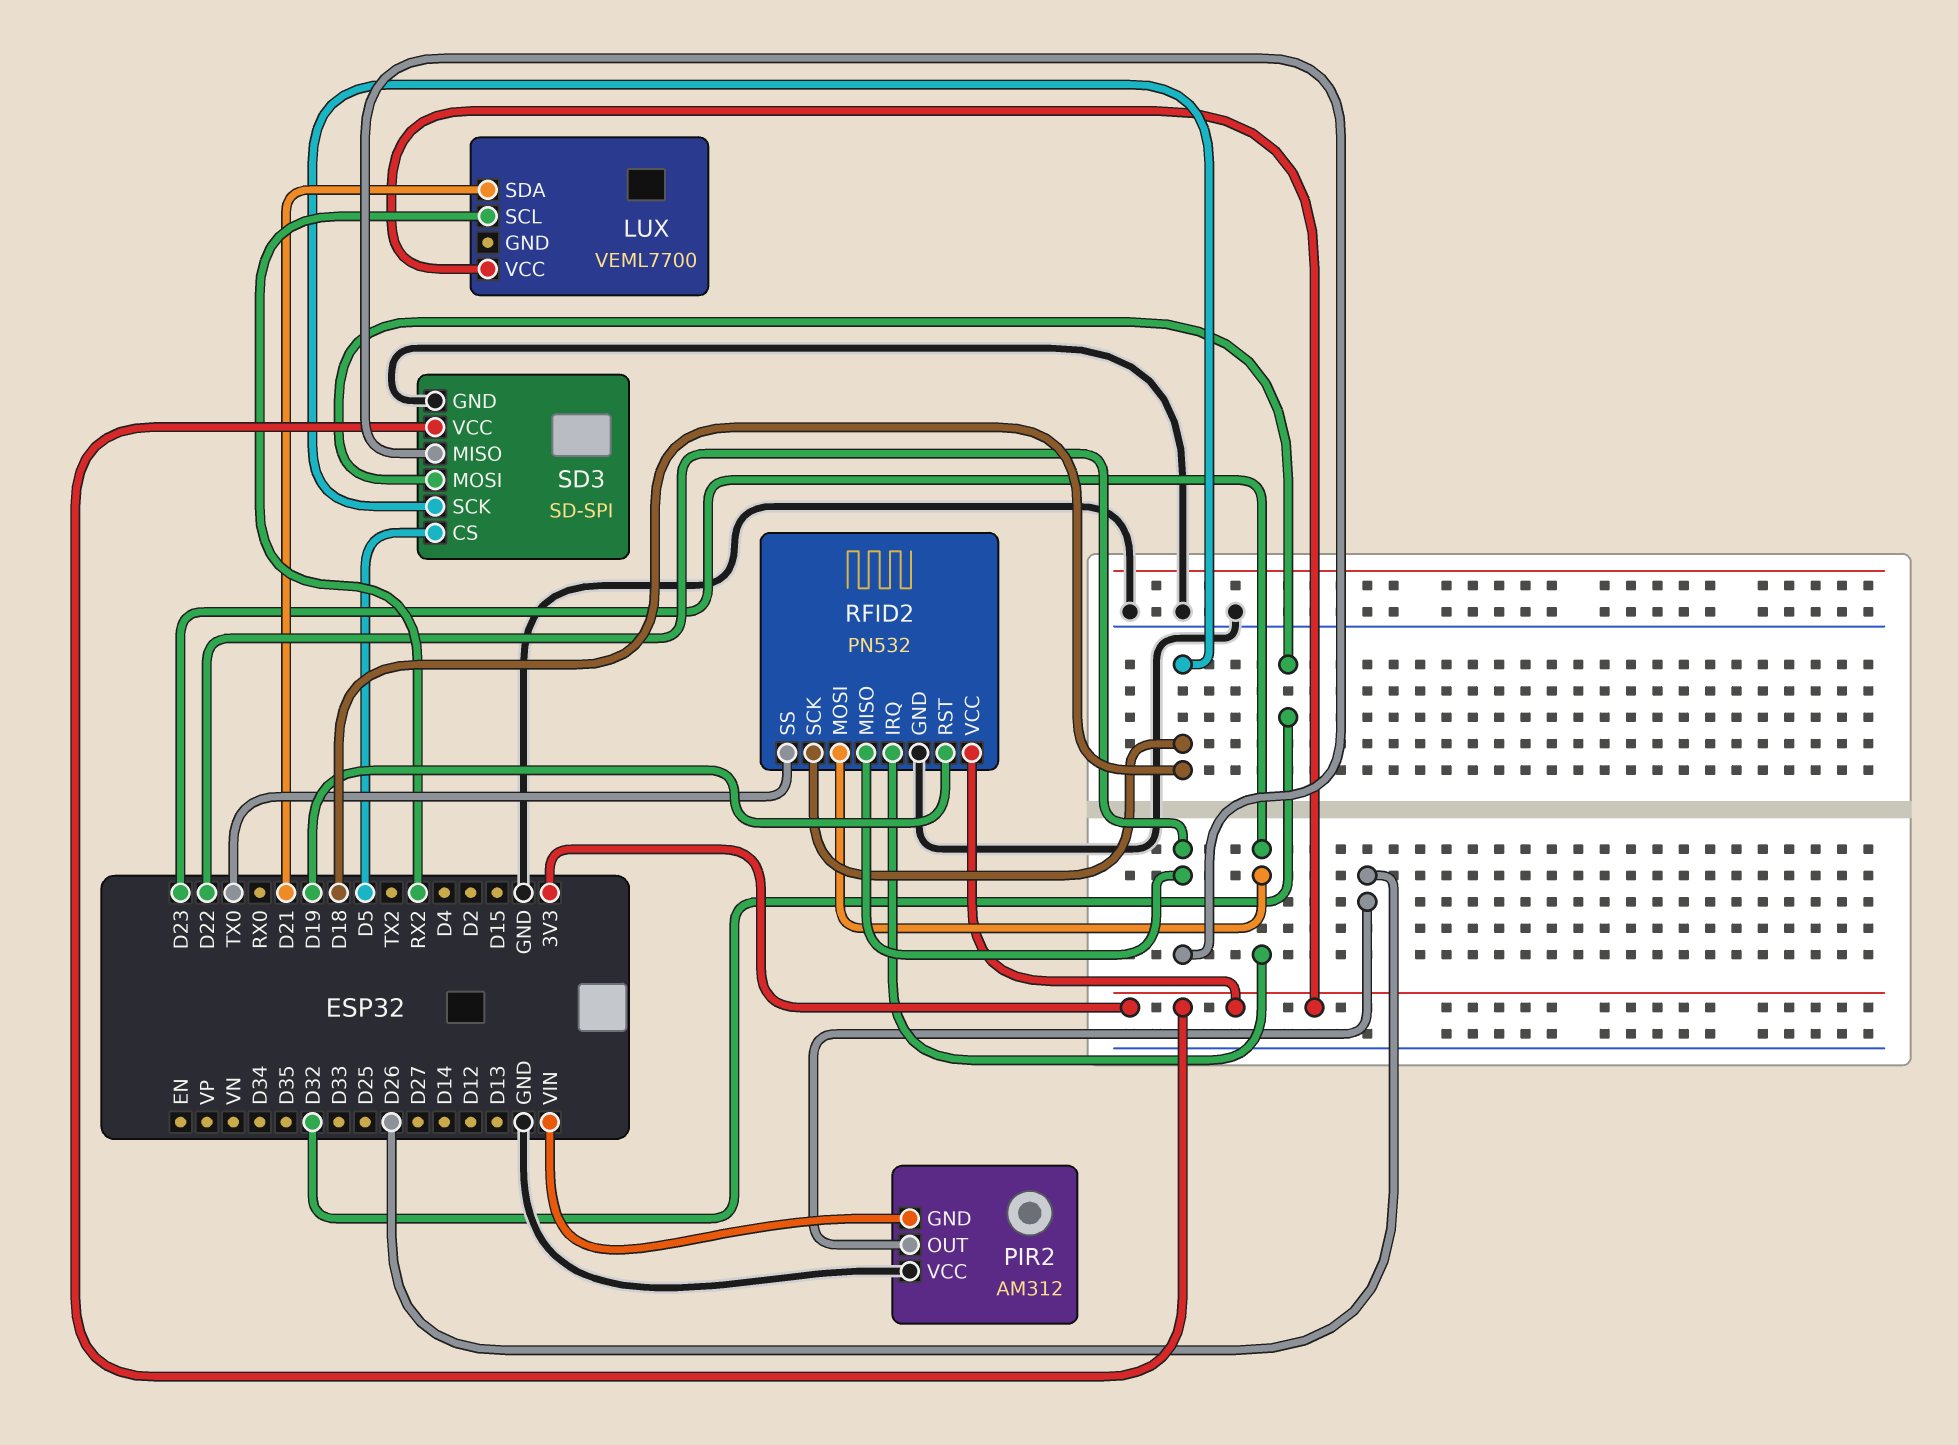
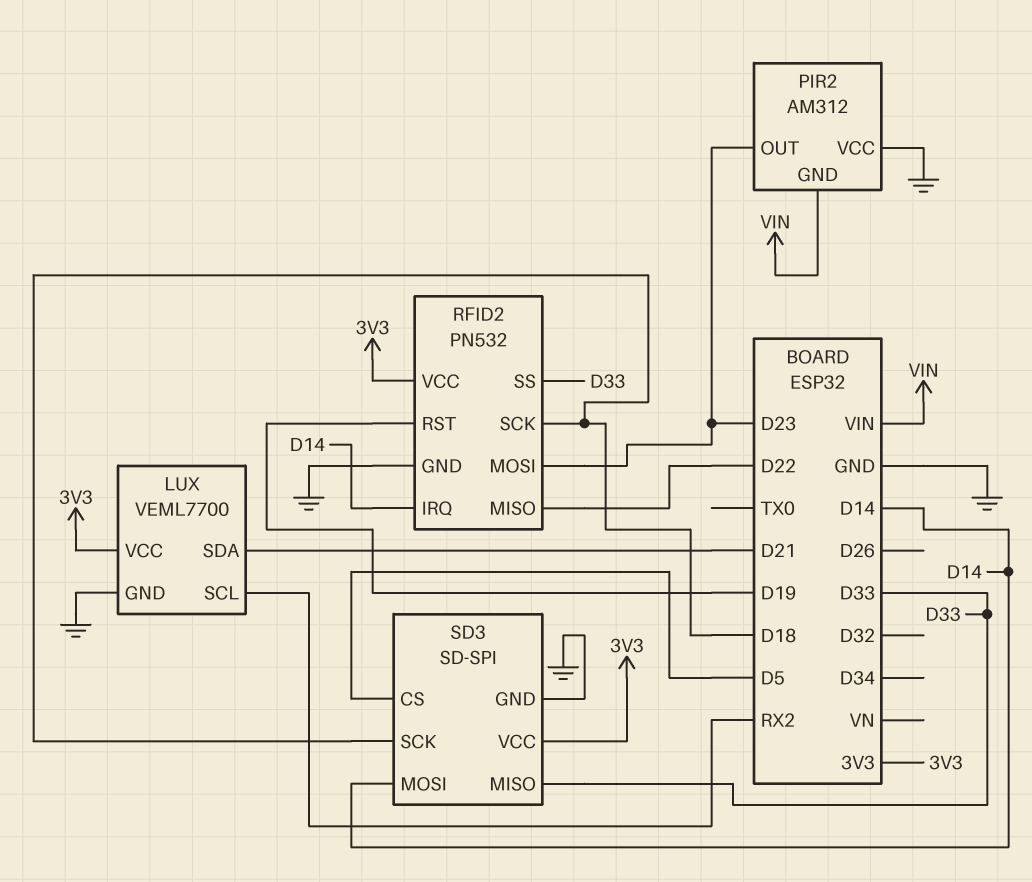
LUX pin GND: none -> GND
PIR2 pin OUT: D26 -> D23
RFID2 pin IRQ: D23 -> D14
RFID2 pin SS: TX0 -> D33
SD3 pin MISO: D22 -> D33
SD3 pin MOSI: D32 -> D14

